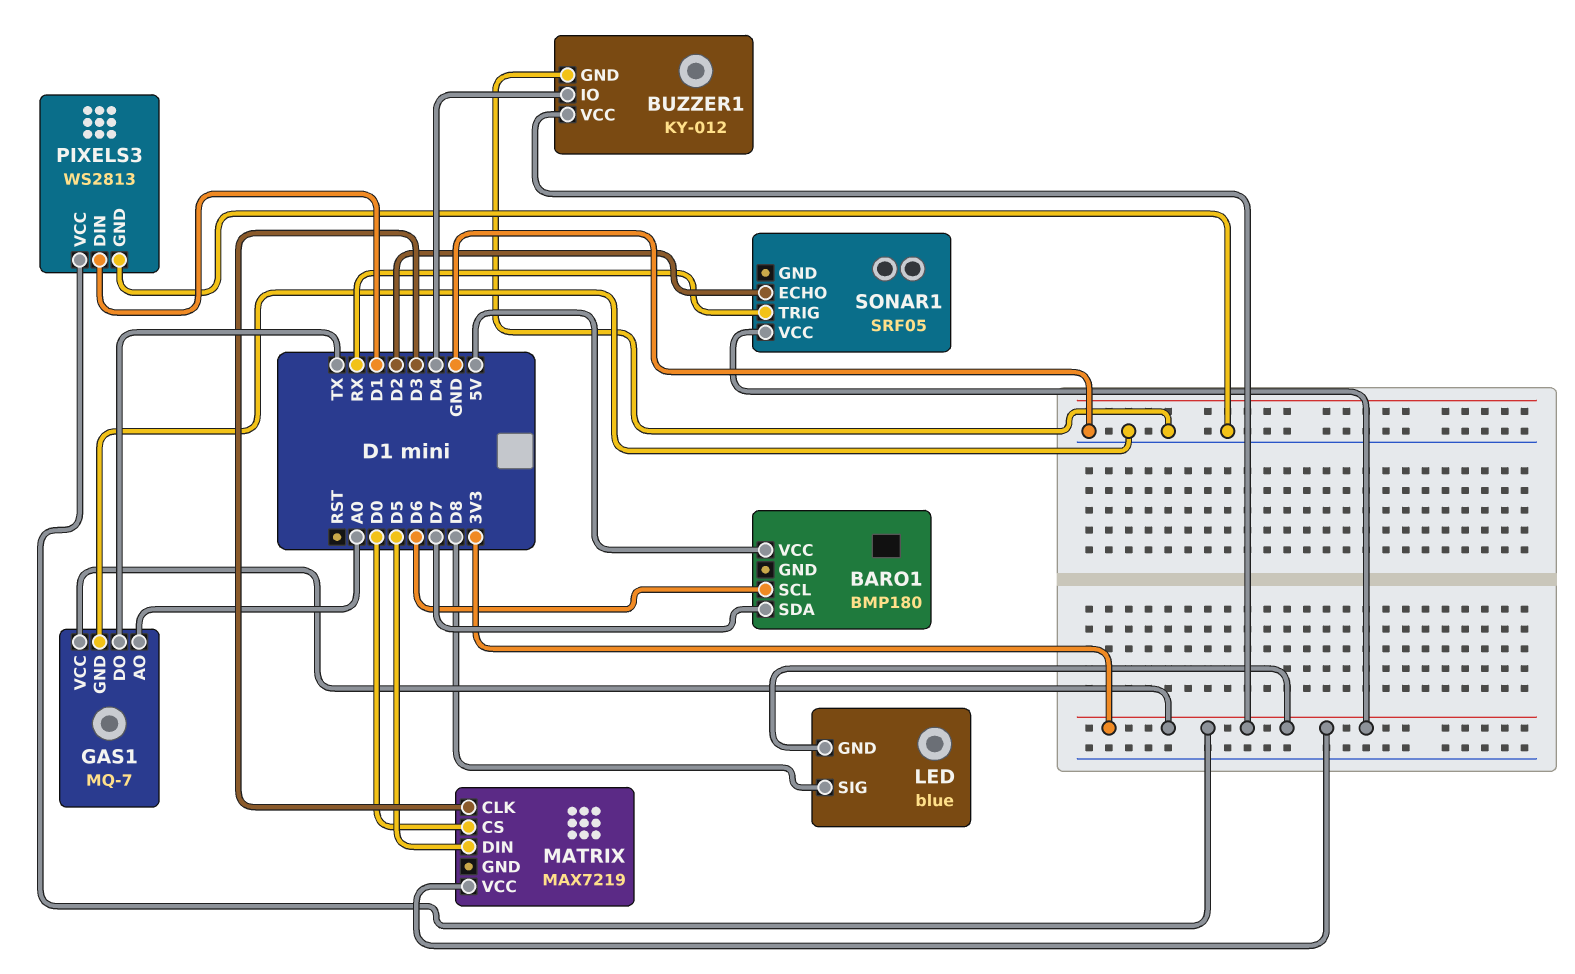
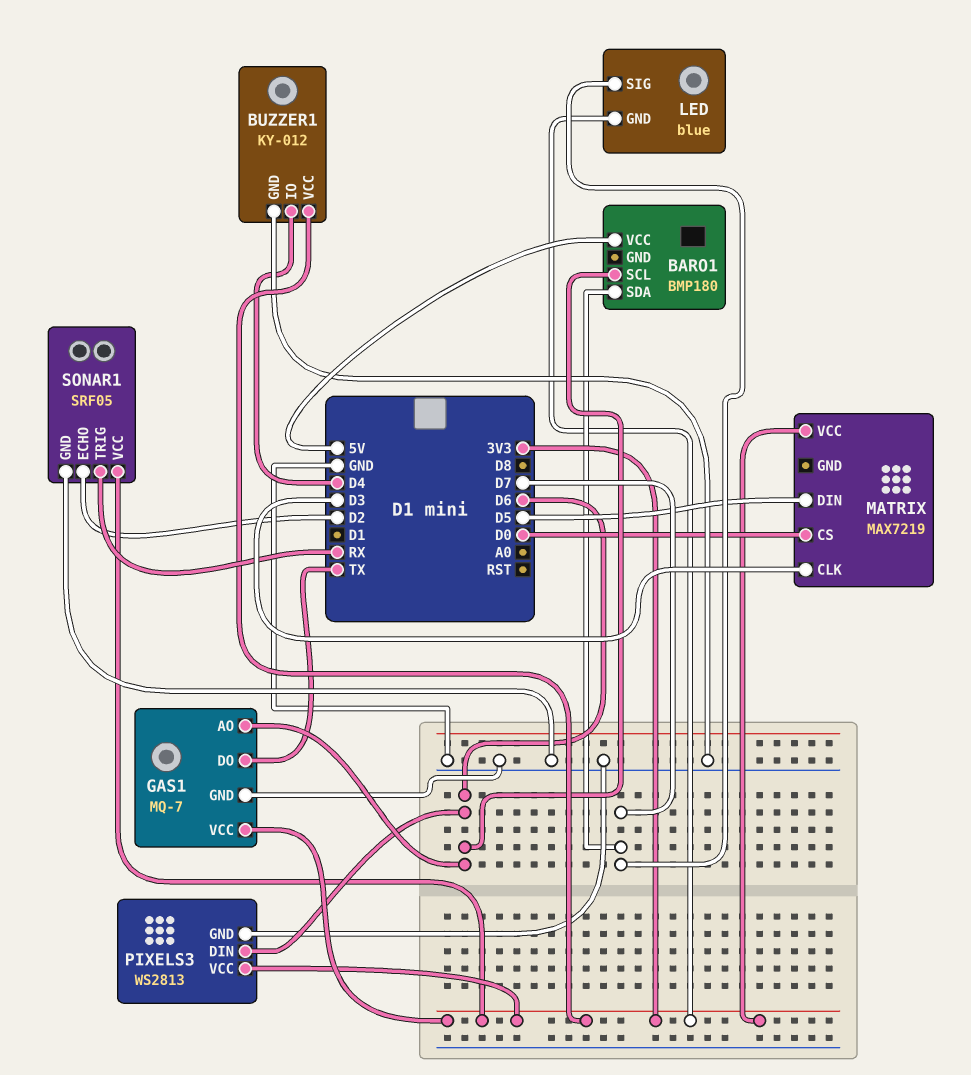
GAS1 pin AO: A0 -> D6
LED pin SIG: D8 -> D7
PIXELS3 pin DIN: D1 -> D6
SONAR1 pin GND: none -> GND

